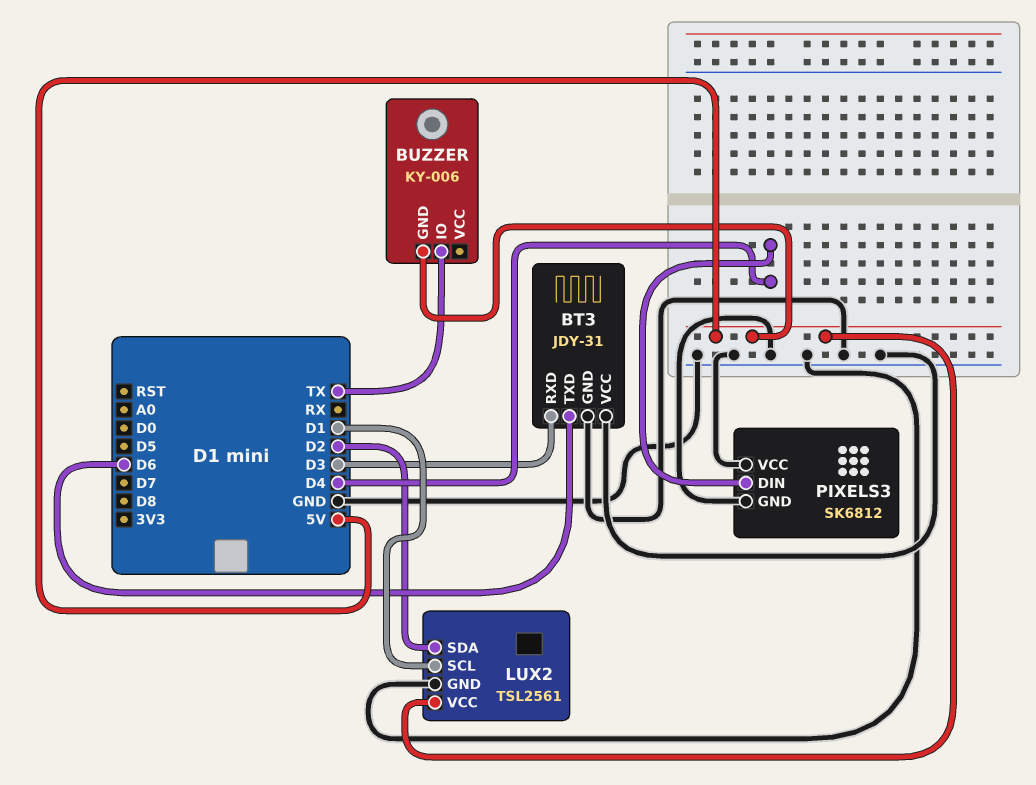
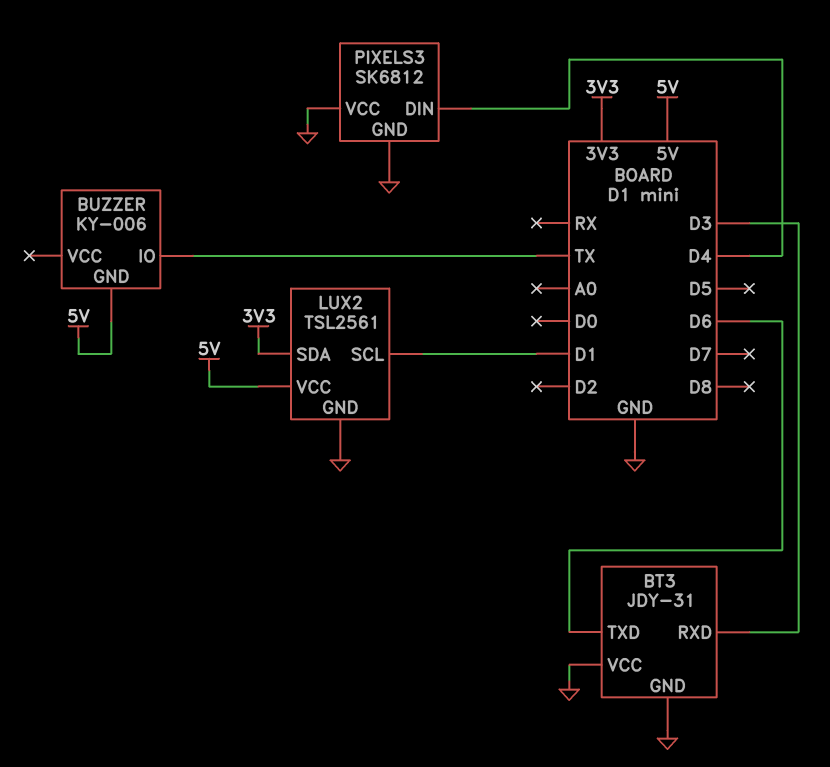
LUX2 pin SDA: D2 -> 3V3

